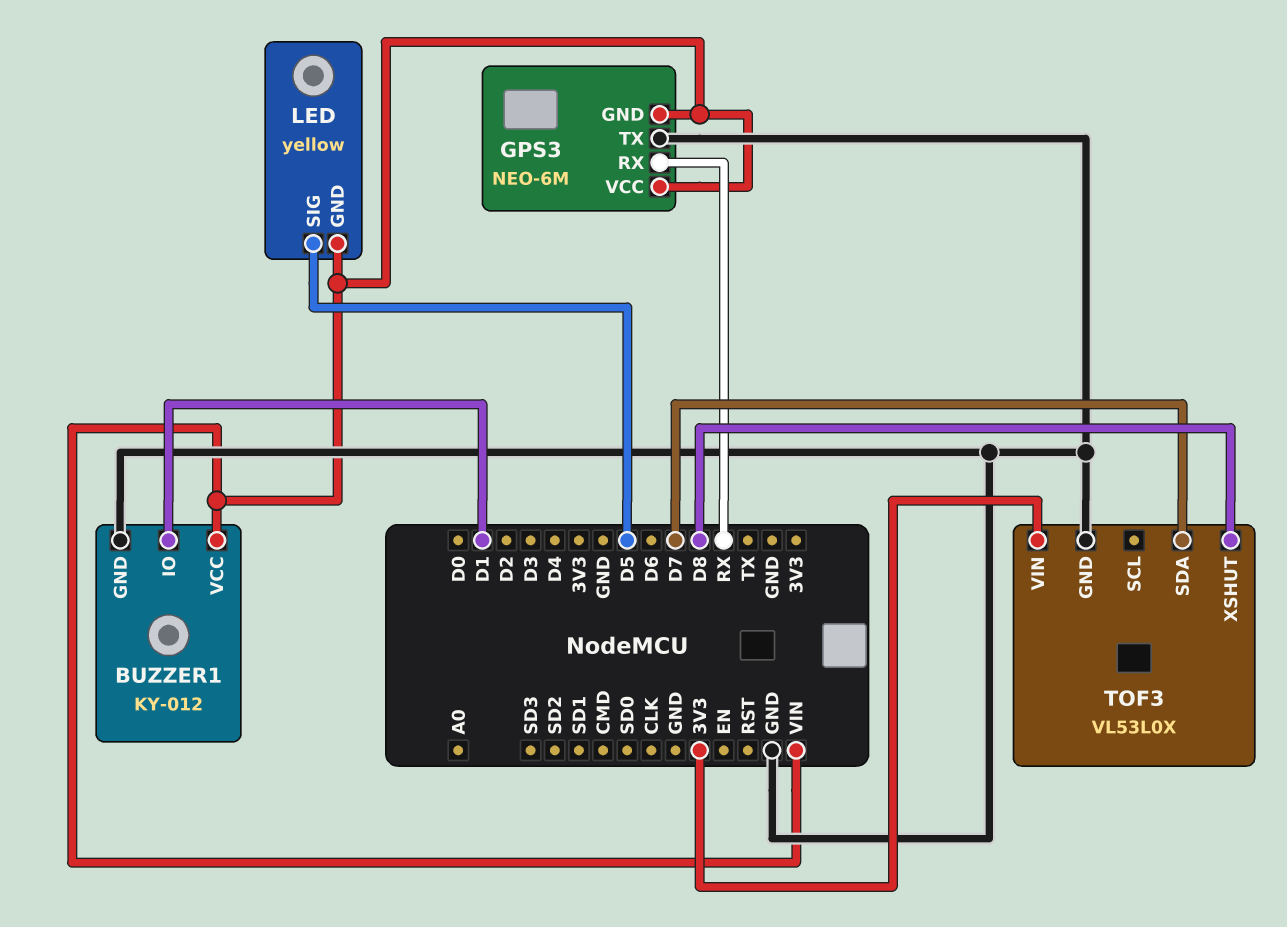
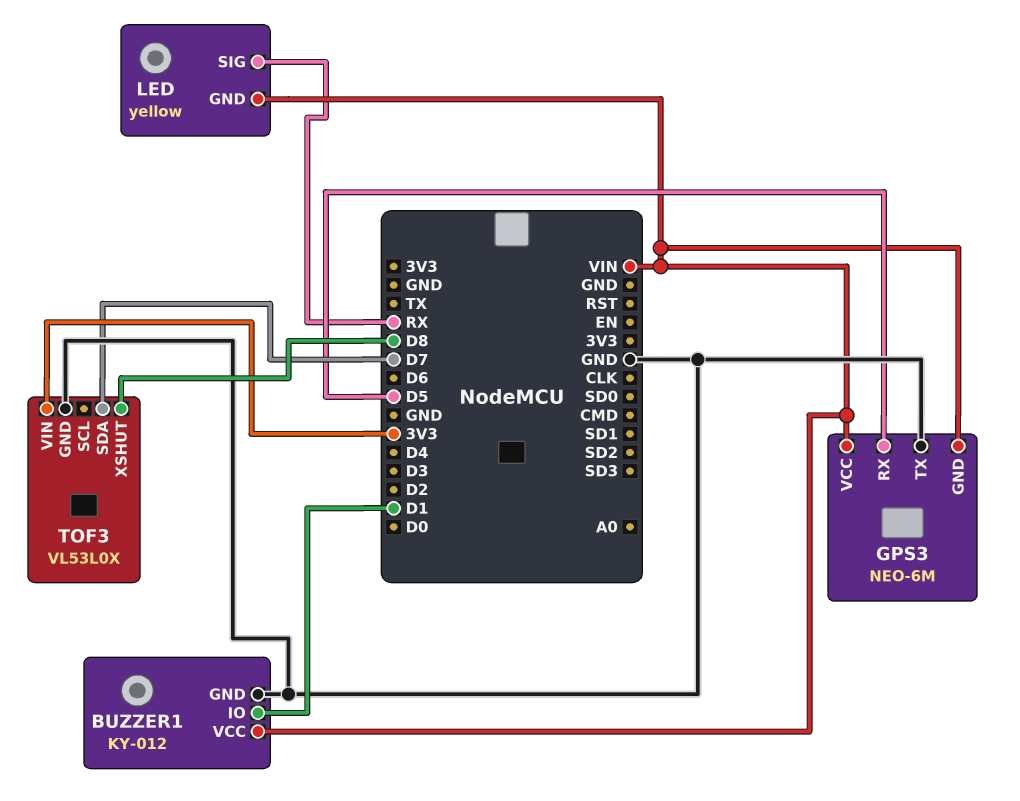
GPS3 pin RX: RX -> D5
LED pin SIG: D5 -> RX

